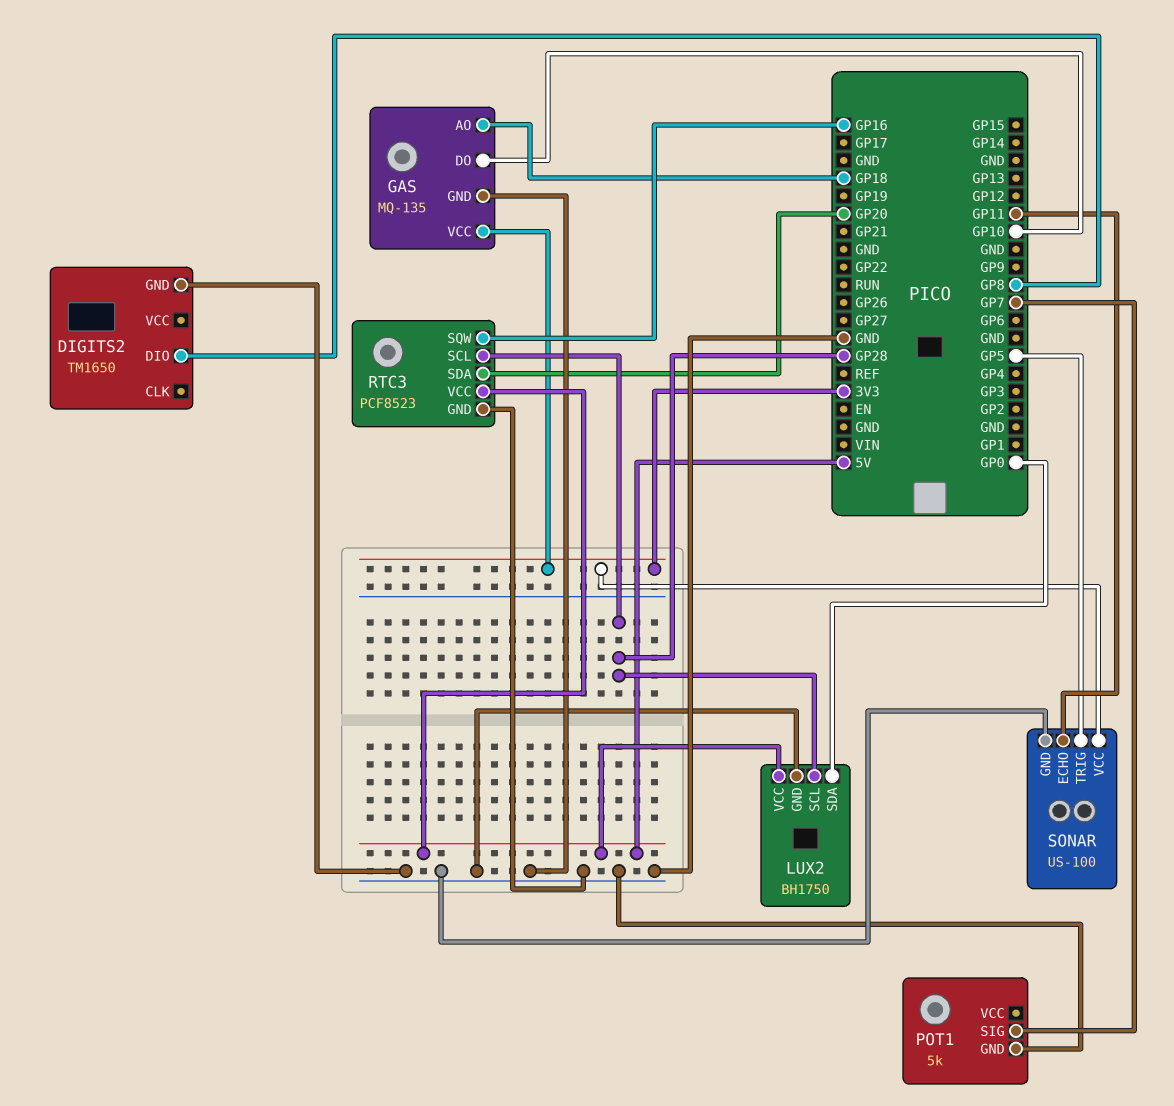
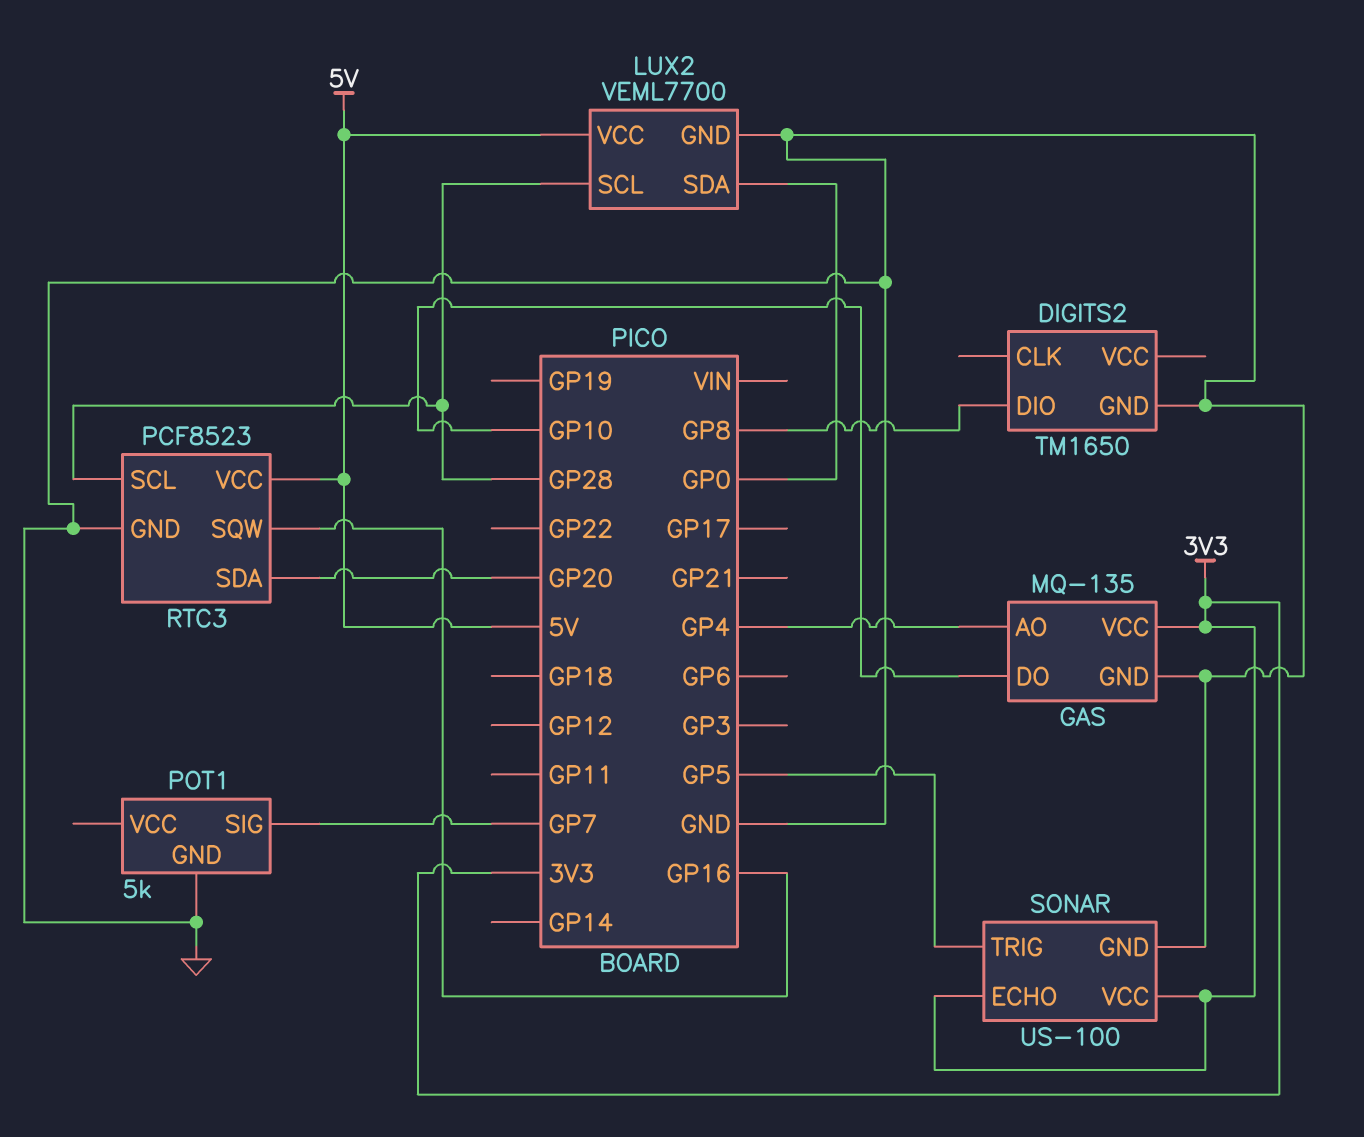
GAS pin AO: GP18 -> GP4
LUX2: BH1750 -> VEML7700
SONAR pin ECHO: GP11 -> 3V3

